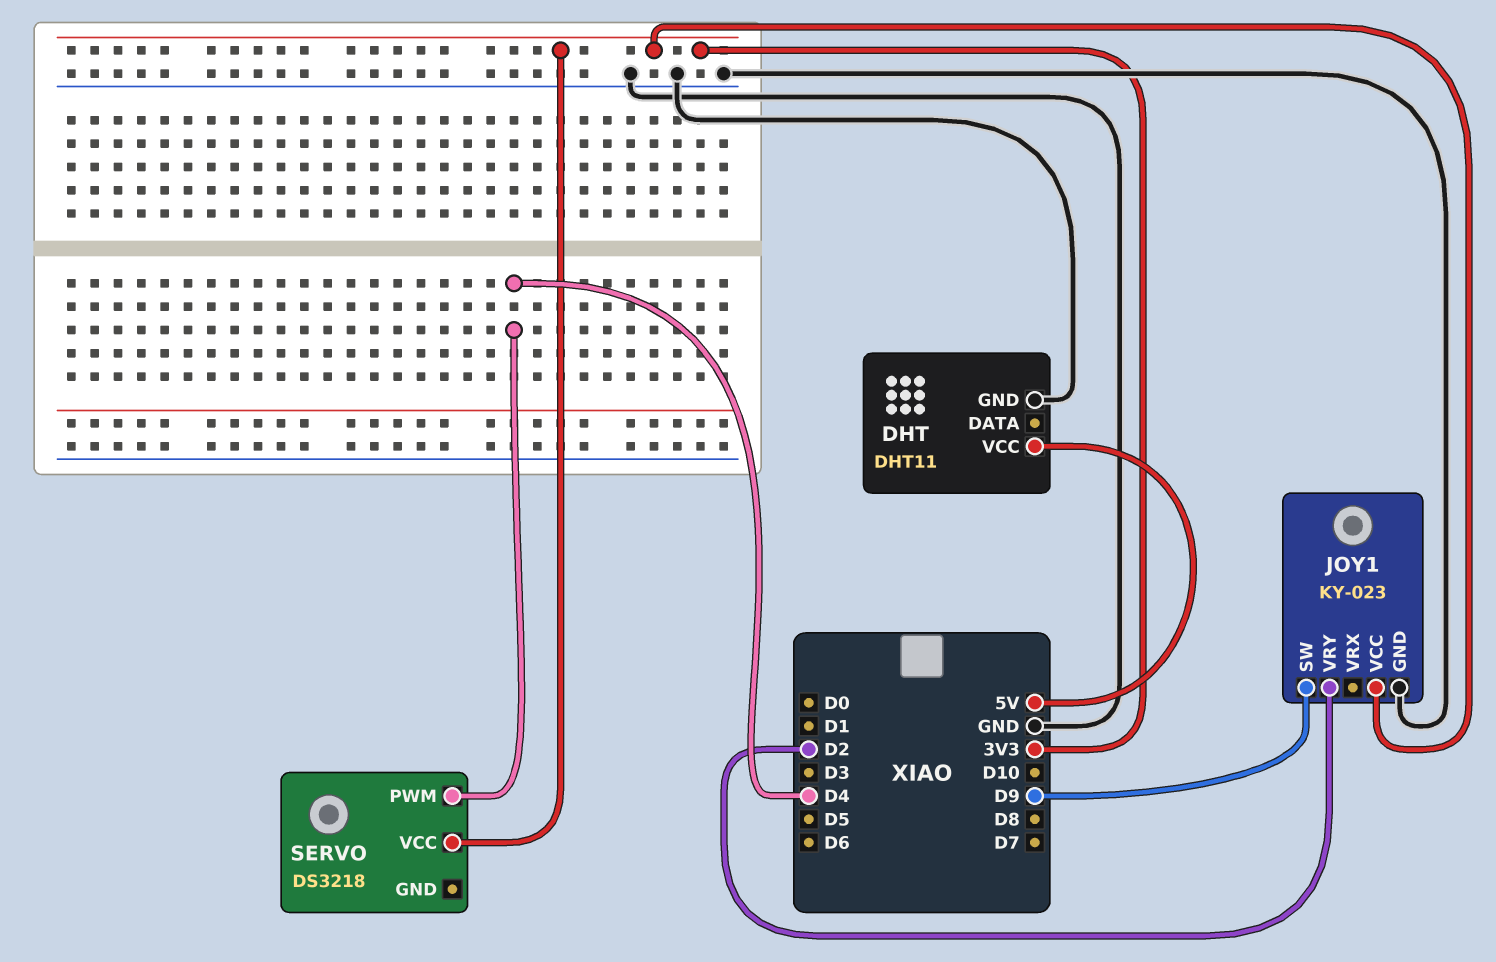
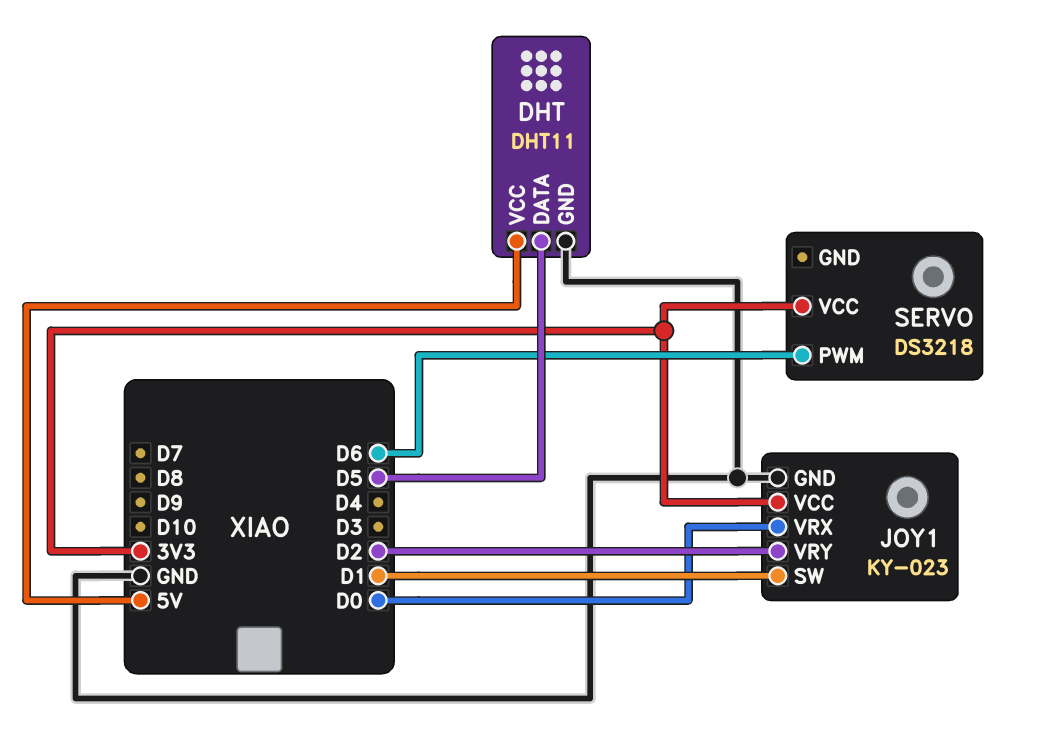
DHT pin DATA: none -> D5
JOY1 pin SW: D9 -> D1
JOY1 pin VRX: none -> D0
SERVO pin PWM: D4 -> D6

